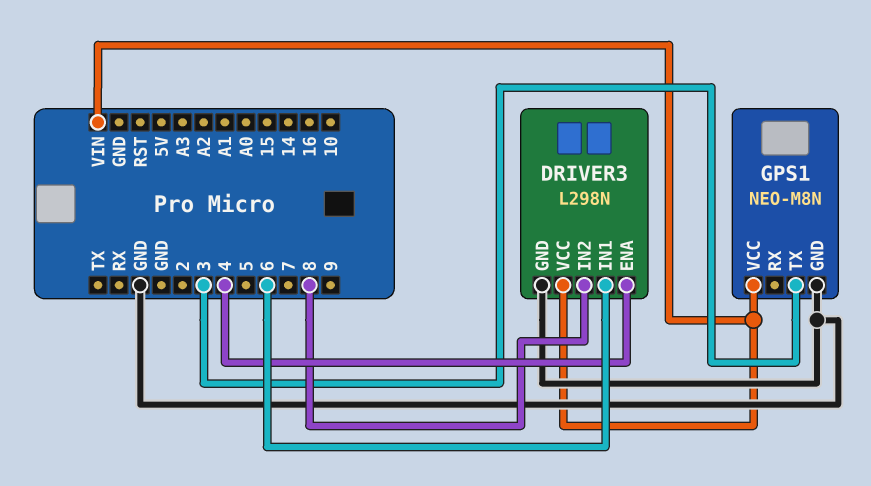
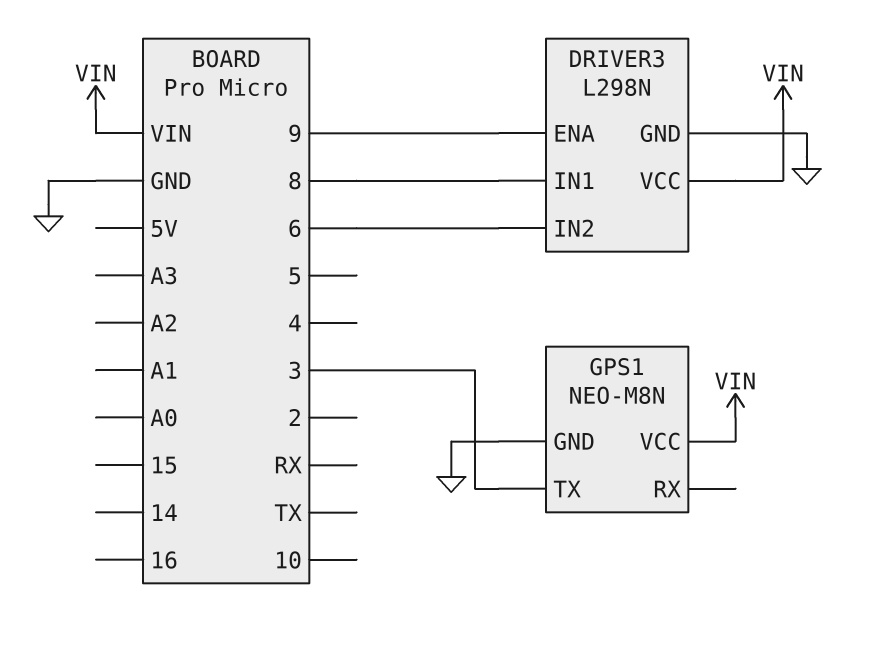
DRIVER3 pin ENA: 4 -> 9
DRIVER3 pin IN1: 6 -> 8
DRIVER3 pin IN2: 8 -> 6

